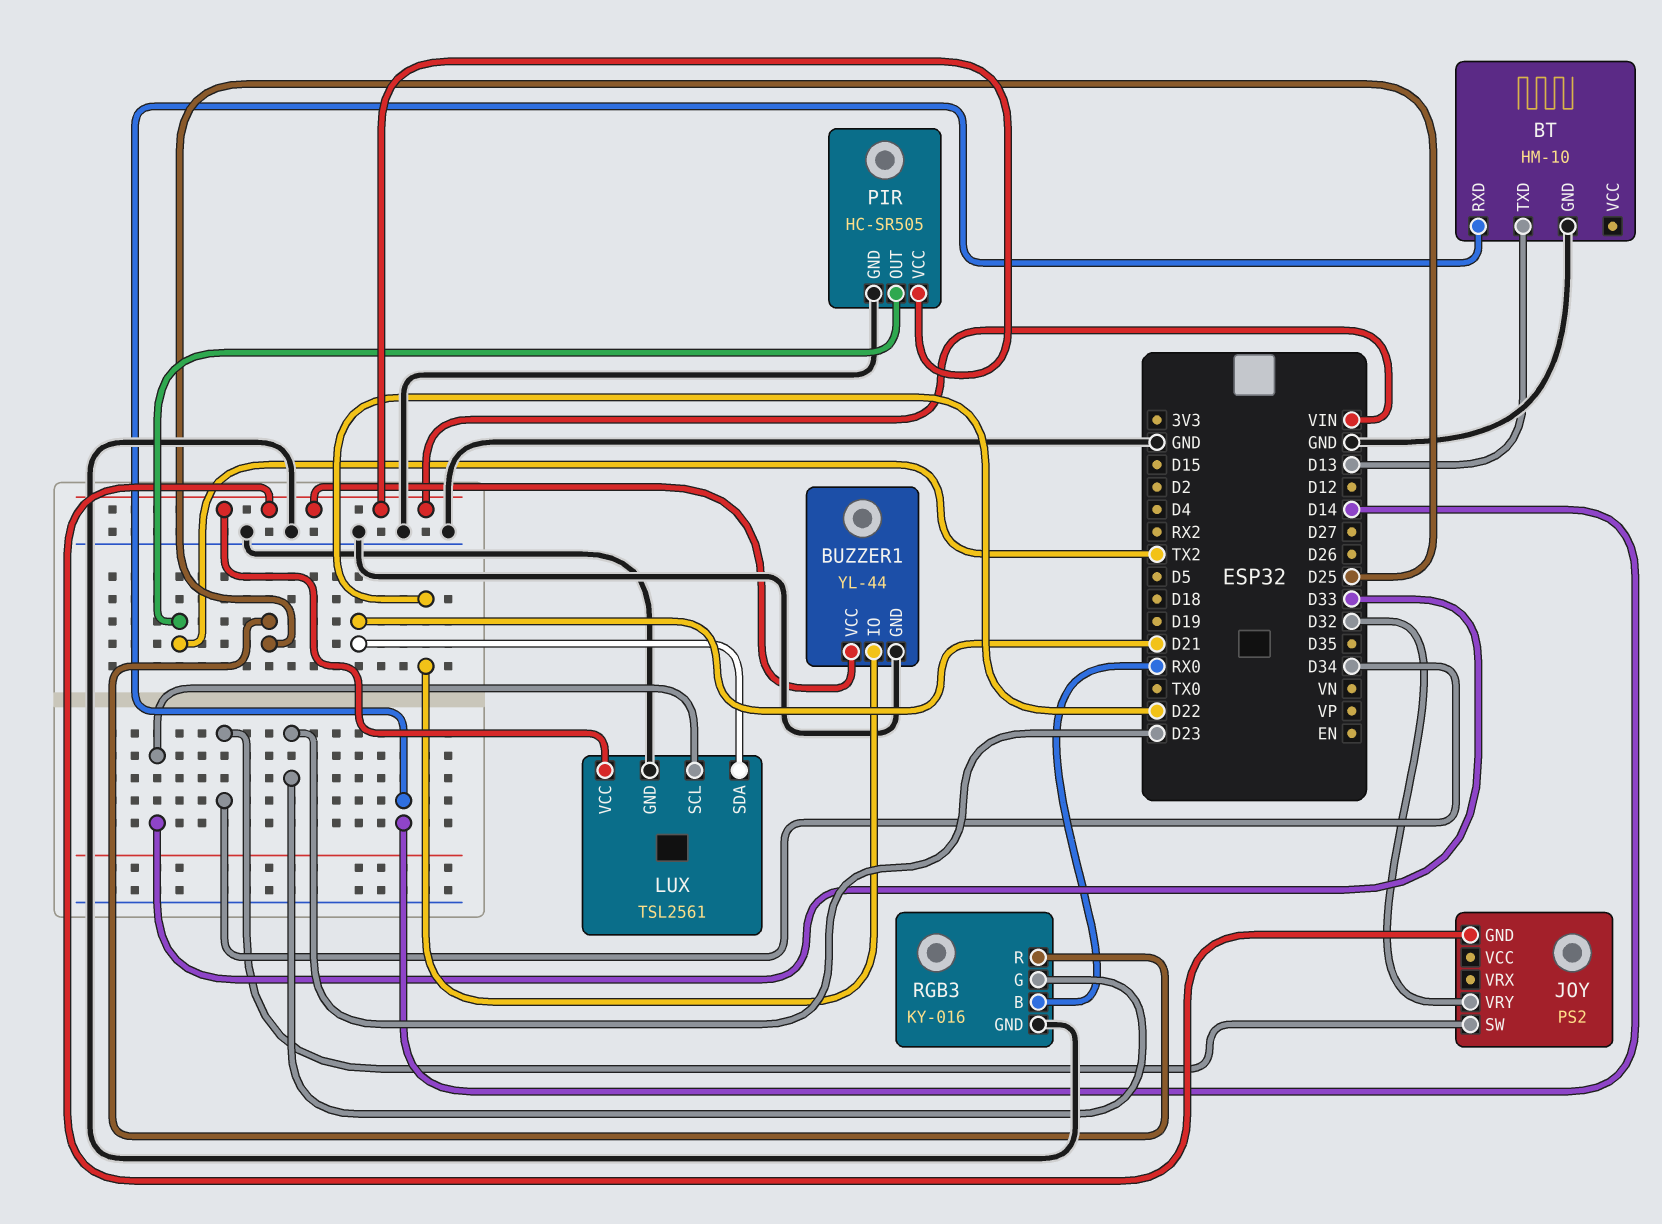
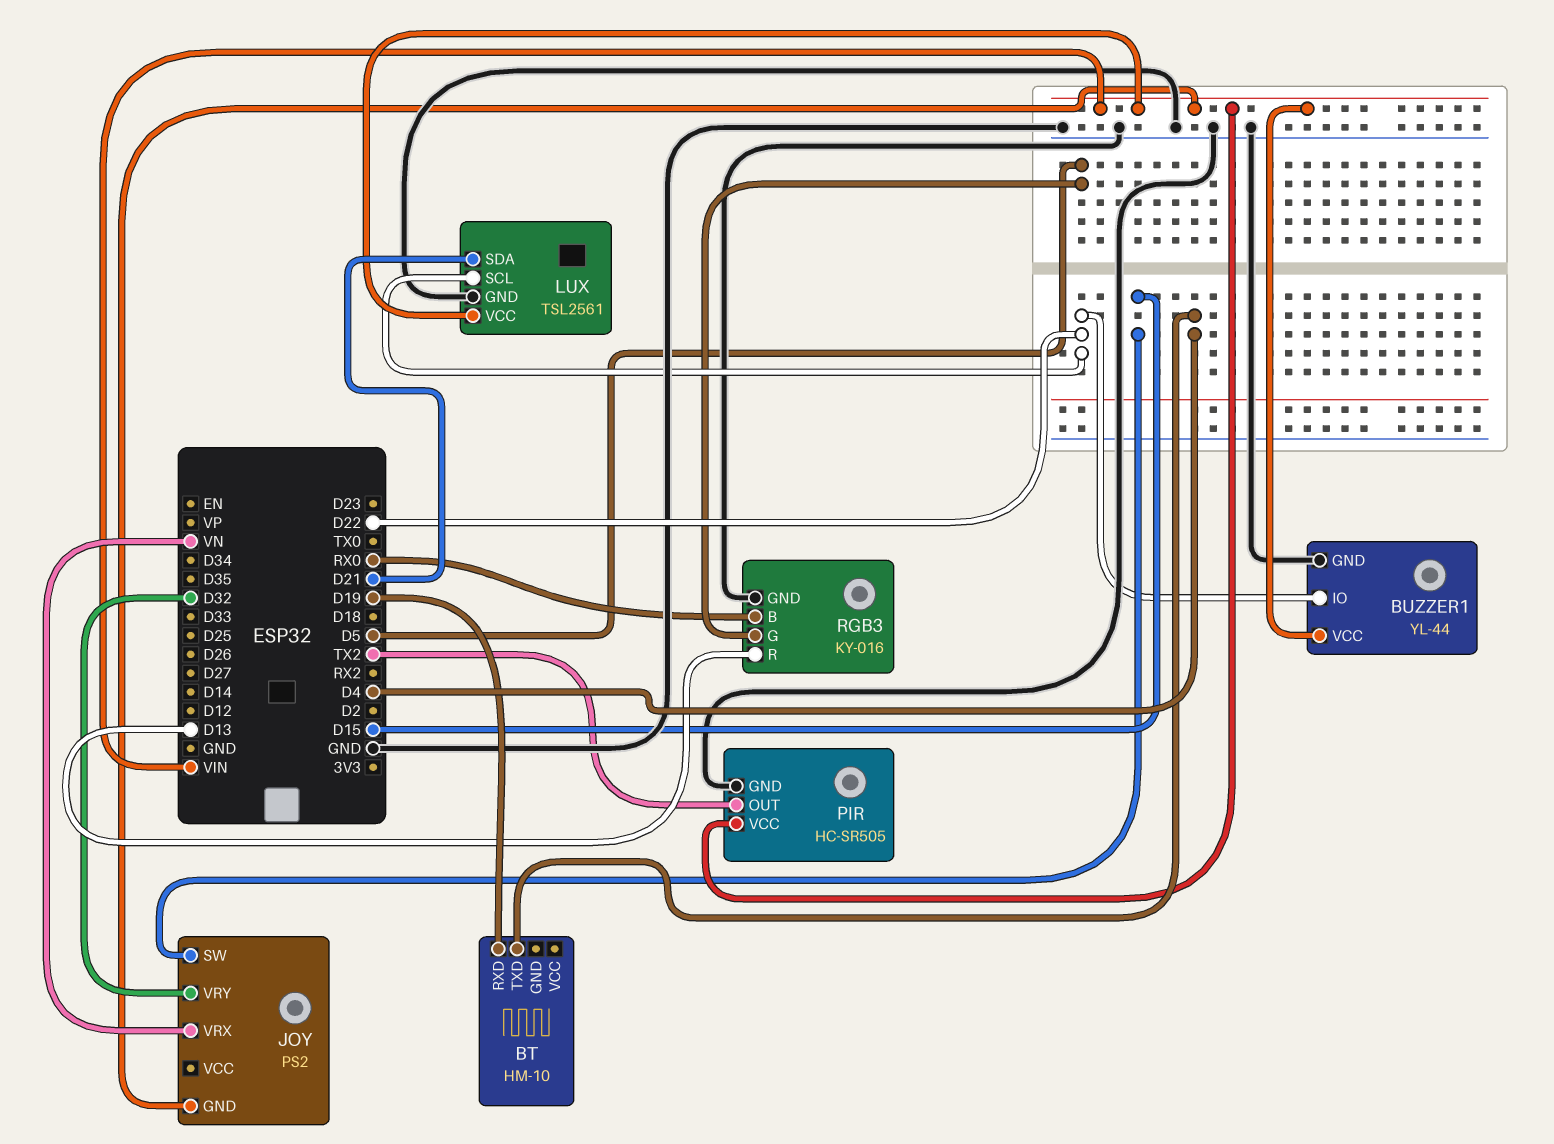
BT pin GND: GND -> none
BT pin RXD: D14 -> D19
BT pin TXD: D13 -> D4
JOY pin SW: D34 -> D15
JOY pin VRX: none -> VN
LUX pin SCL: D33 -> D22
RGB3 pin G: D23 -> D5
RGB3 pin R: D25 -> D13

